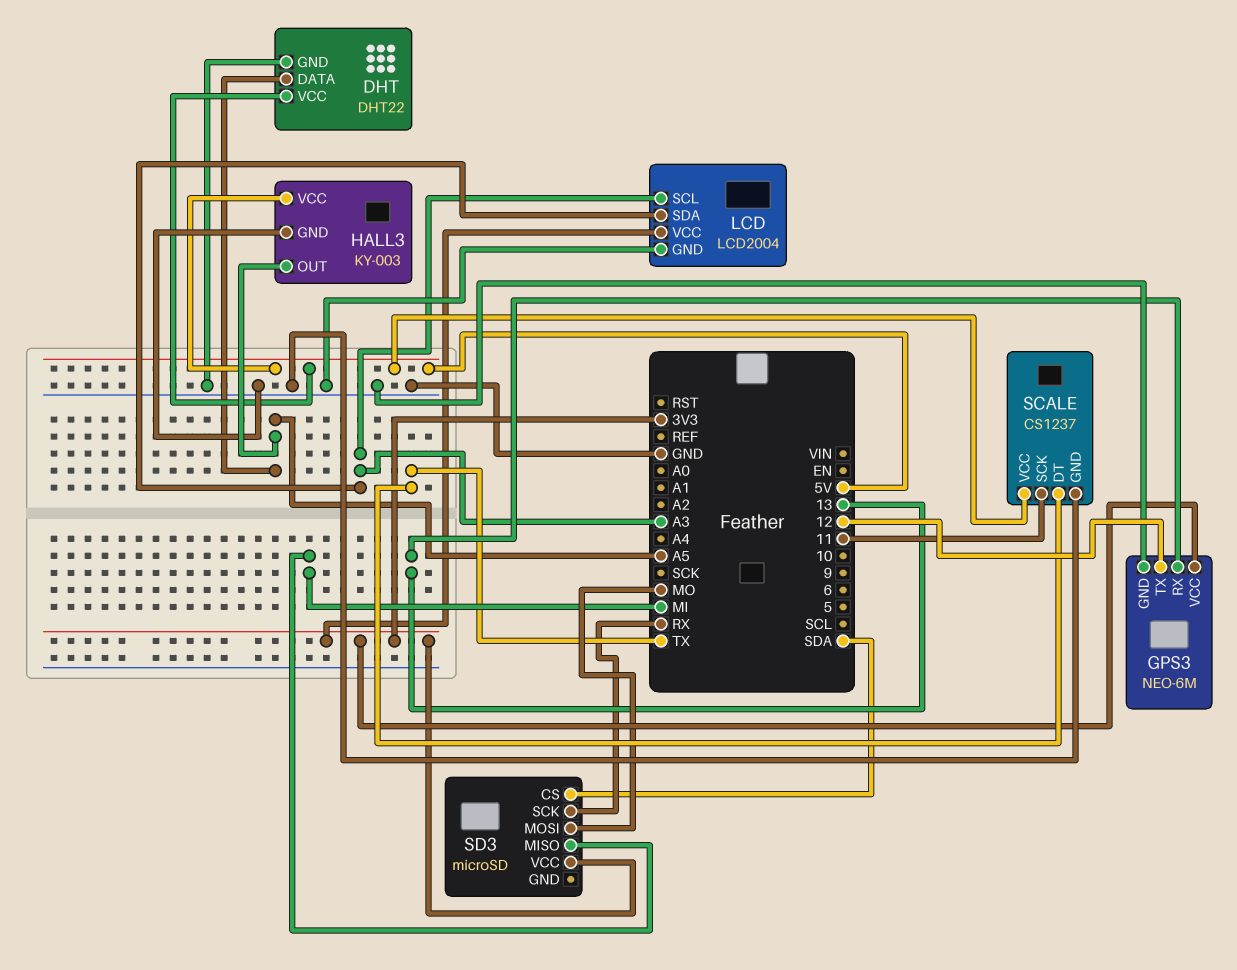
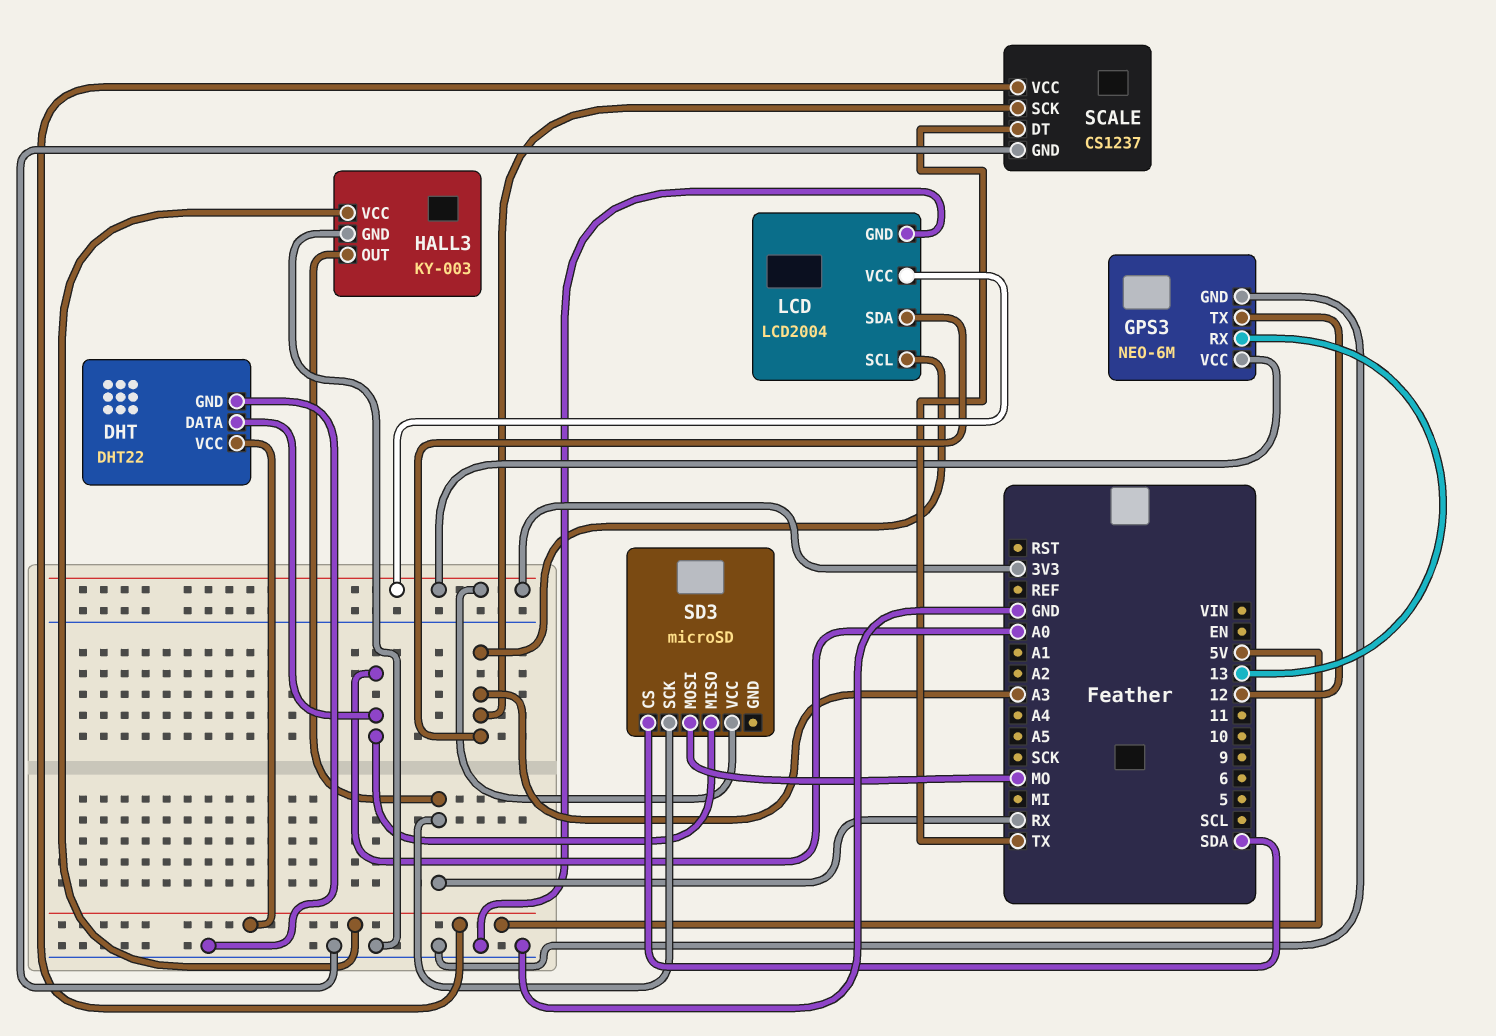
DHT pin DATA: A5 -> A0
HALL3 pin OUT: A5 -> RX
SCALE pin SCK: 11 -> A3
SD3 pin MISO: MI -> A0

